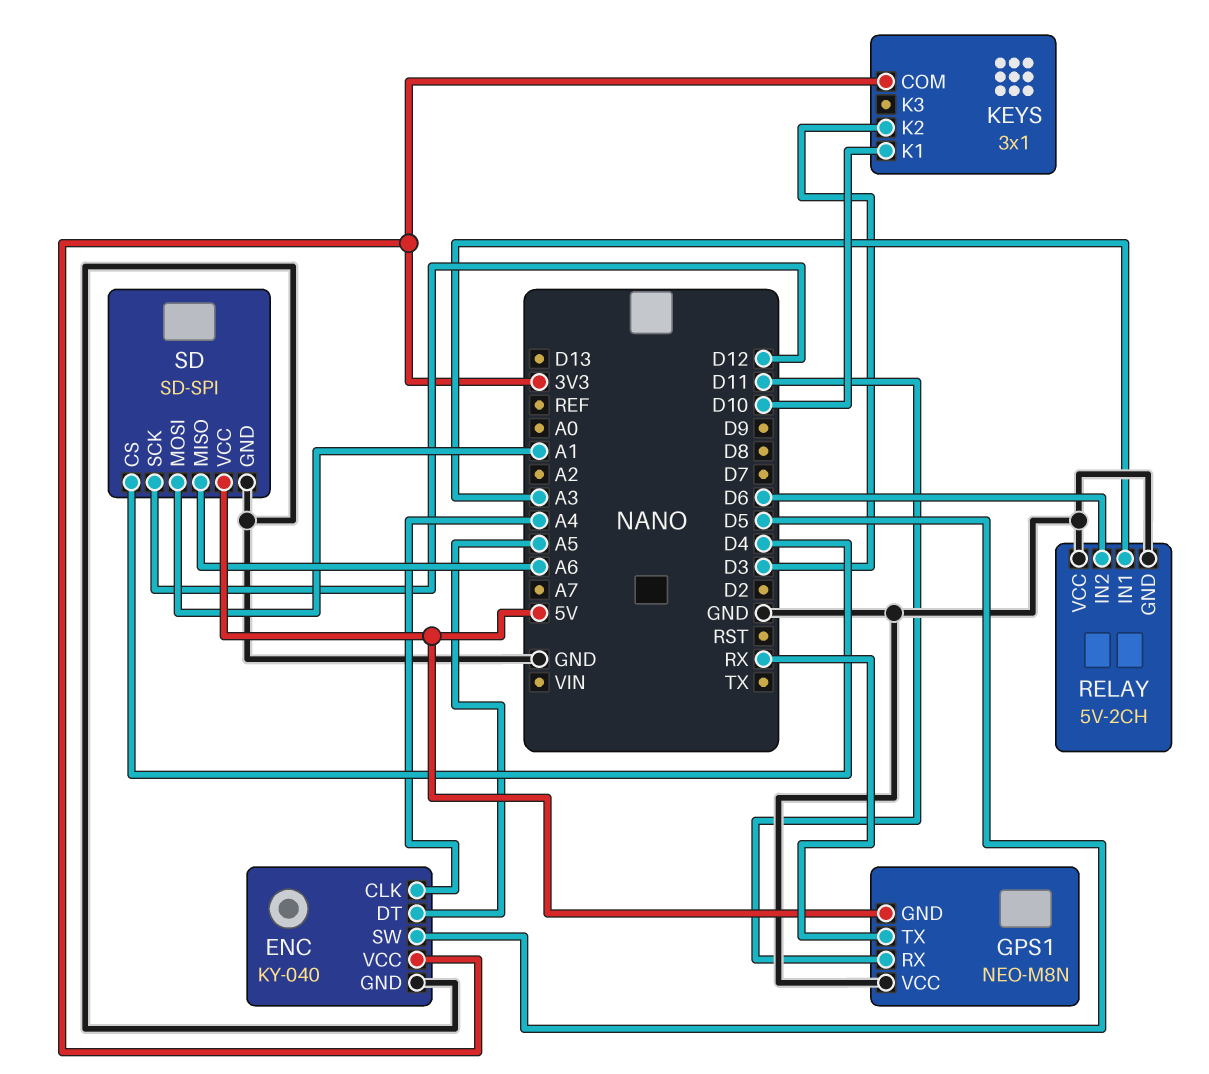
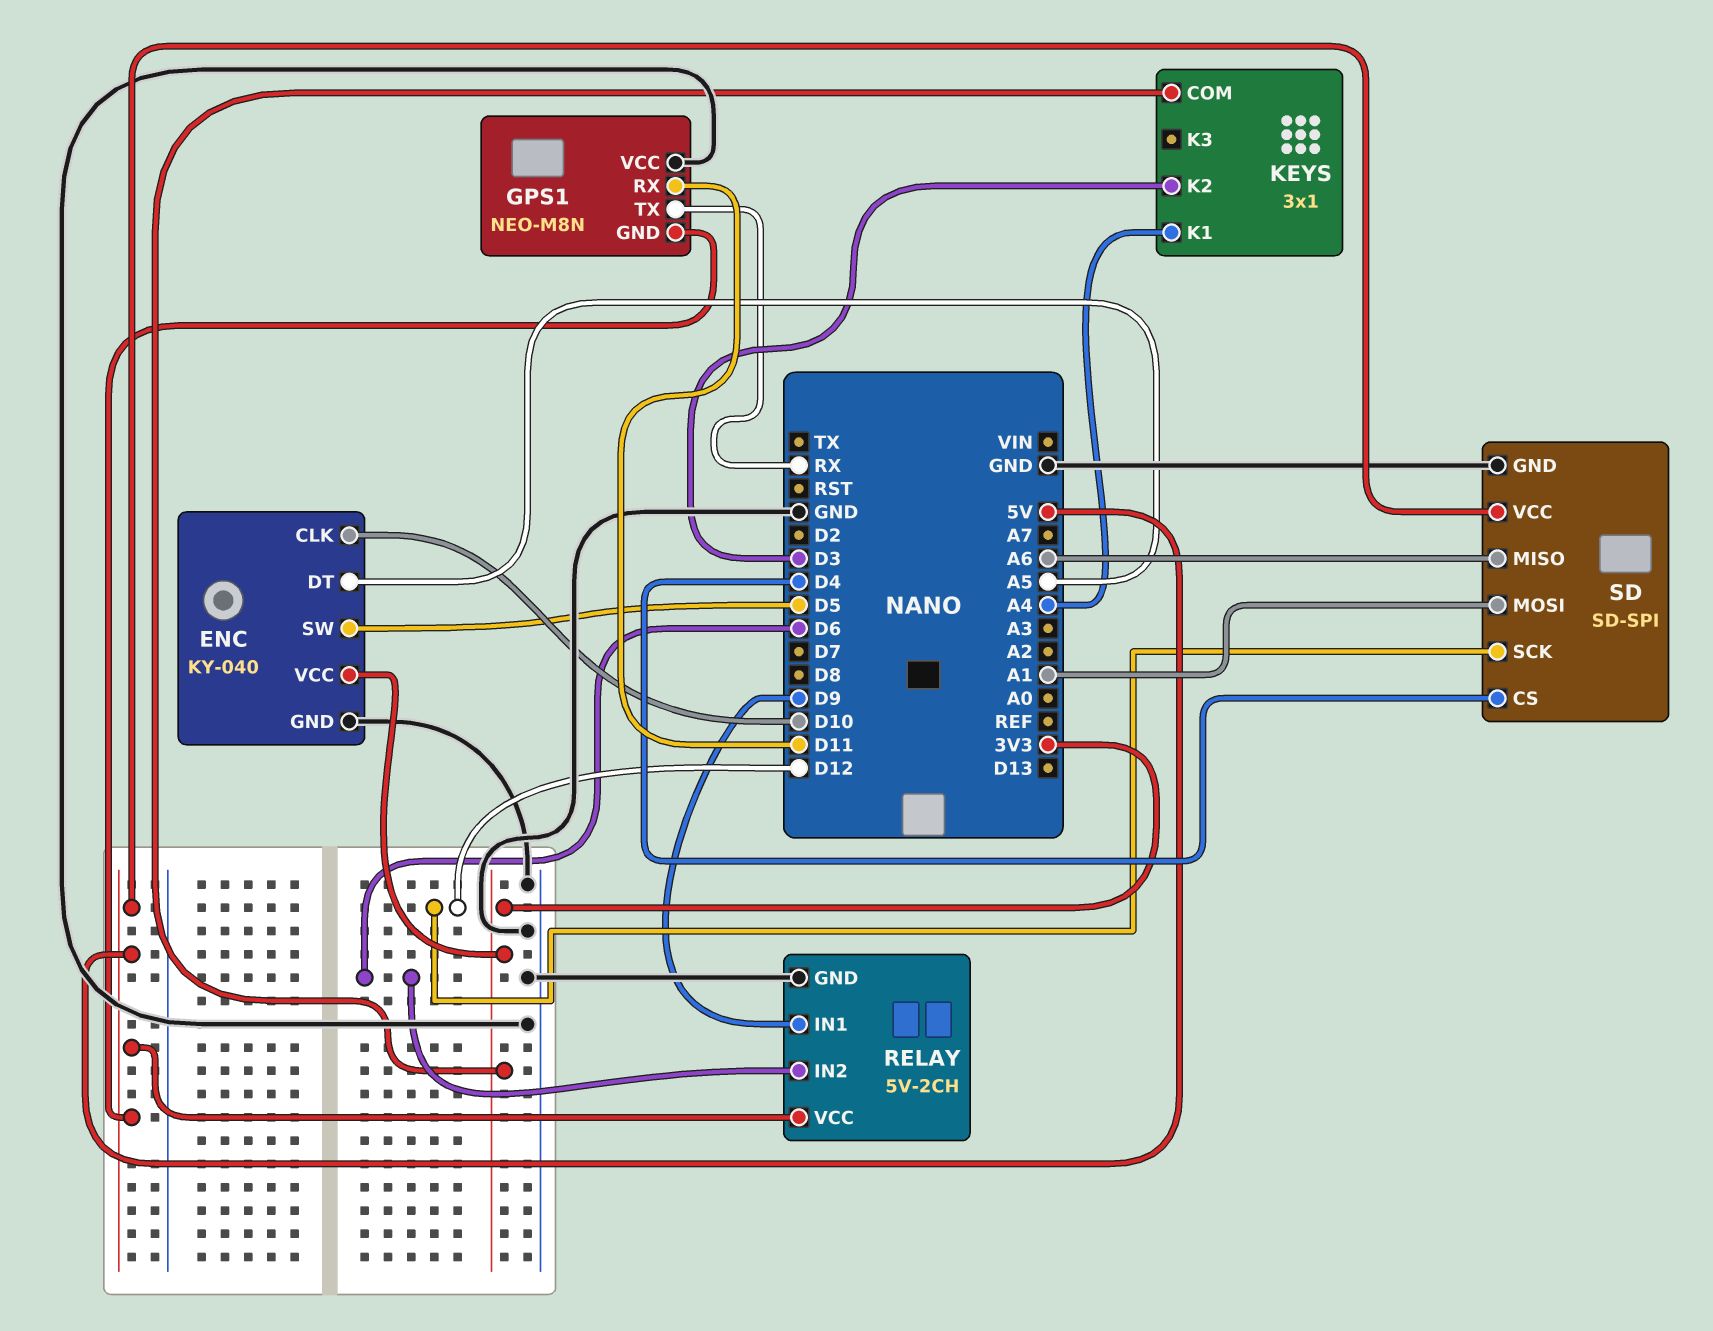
ENC pin CLK: A4 -> D10
KEYS pin K1: D10 -> A4
RELAY pin IN1: A3 -> D9
RELAY pin VCC: GND -> 5V

